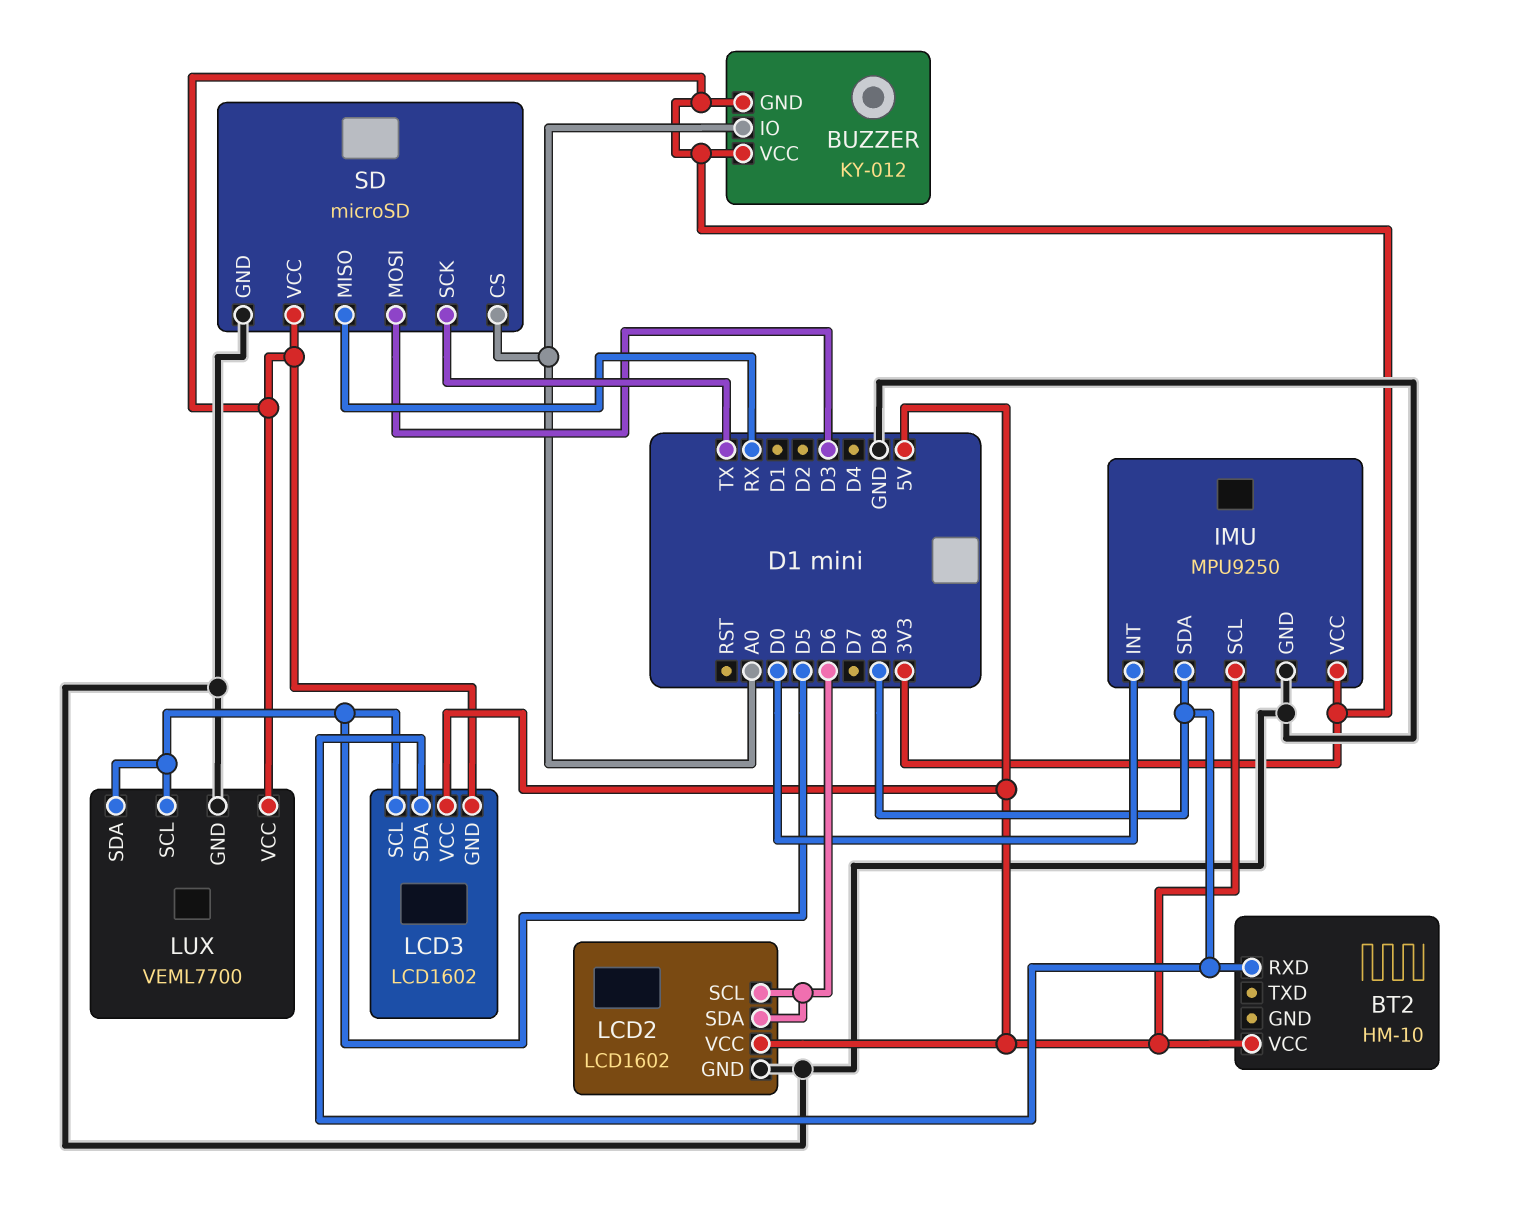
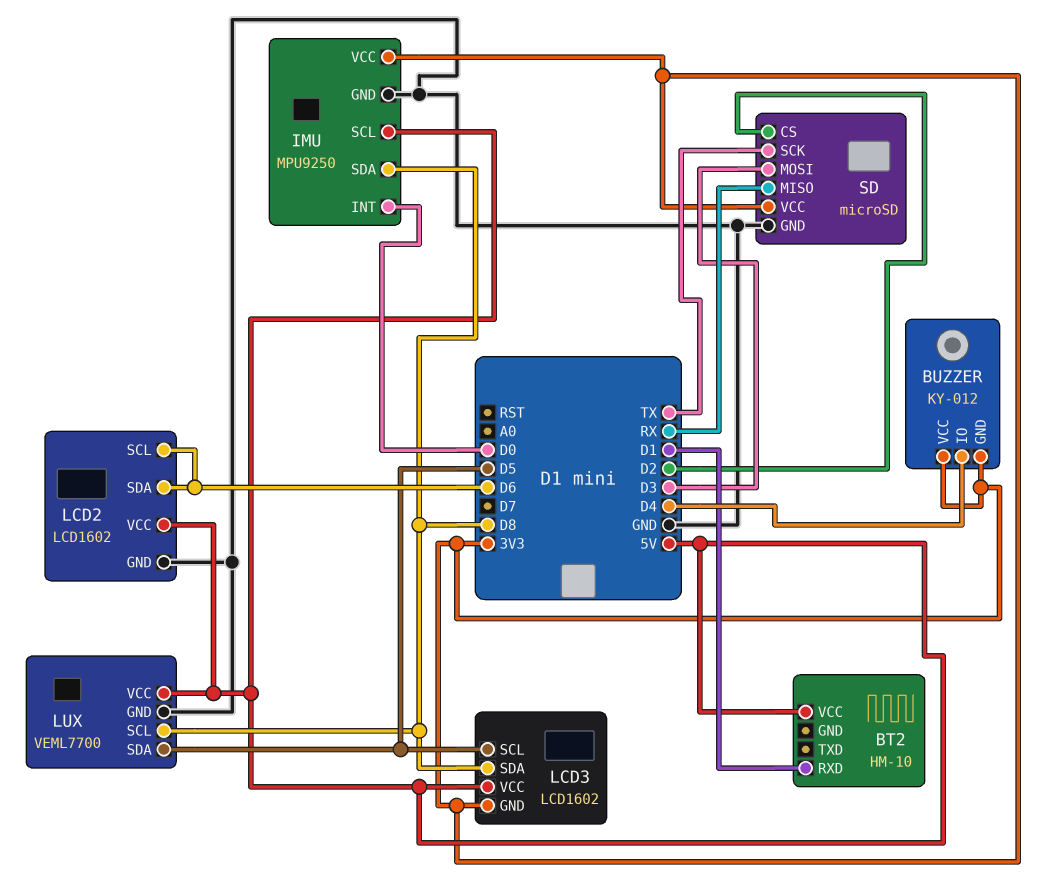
BT2 pin RXD: D8 -> D1
BUZZER pin IO: A0 -> D4
LUX pin SCL: D5 -> D8
LUX pin VCC: 3V3 -> 5V
SD pin CS: A0 -> D2

